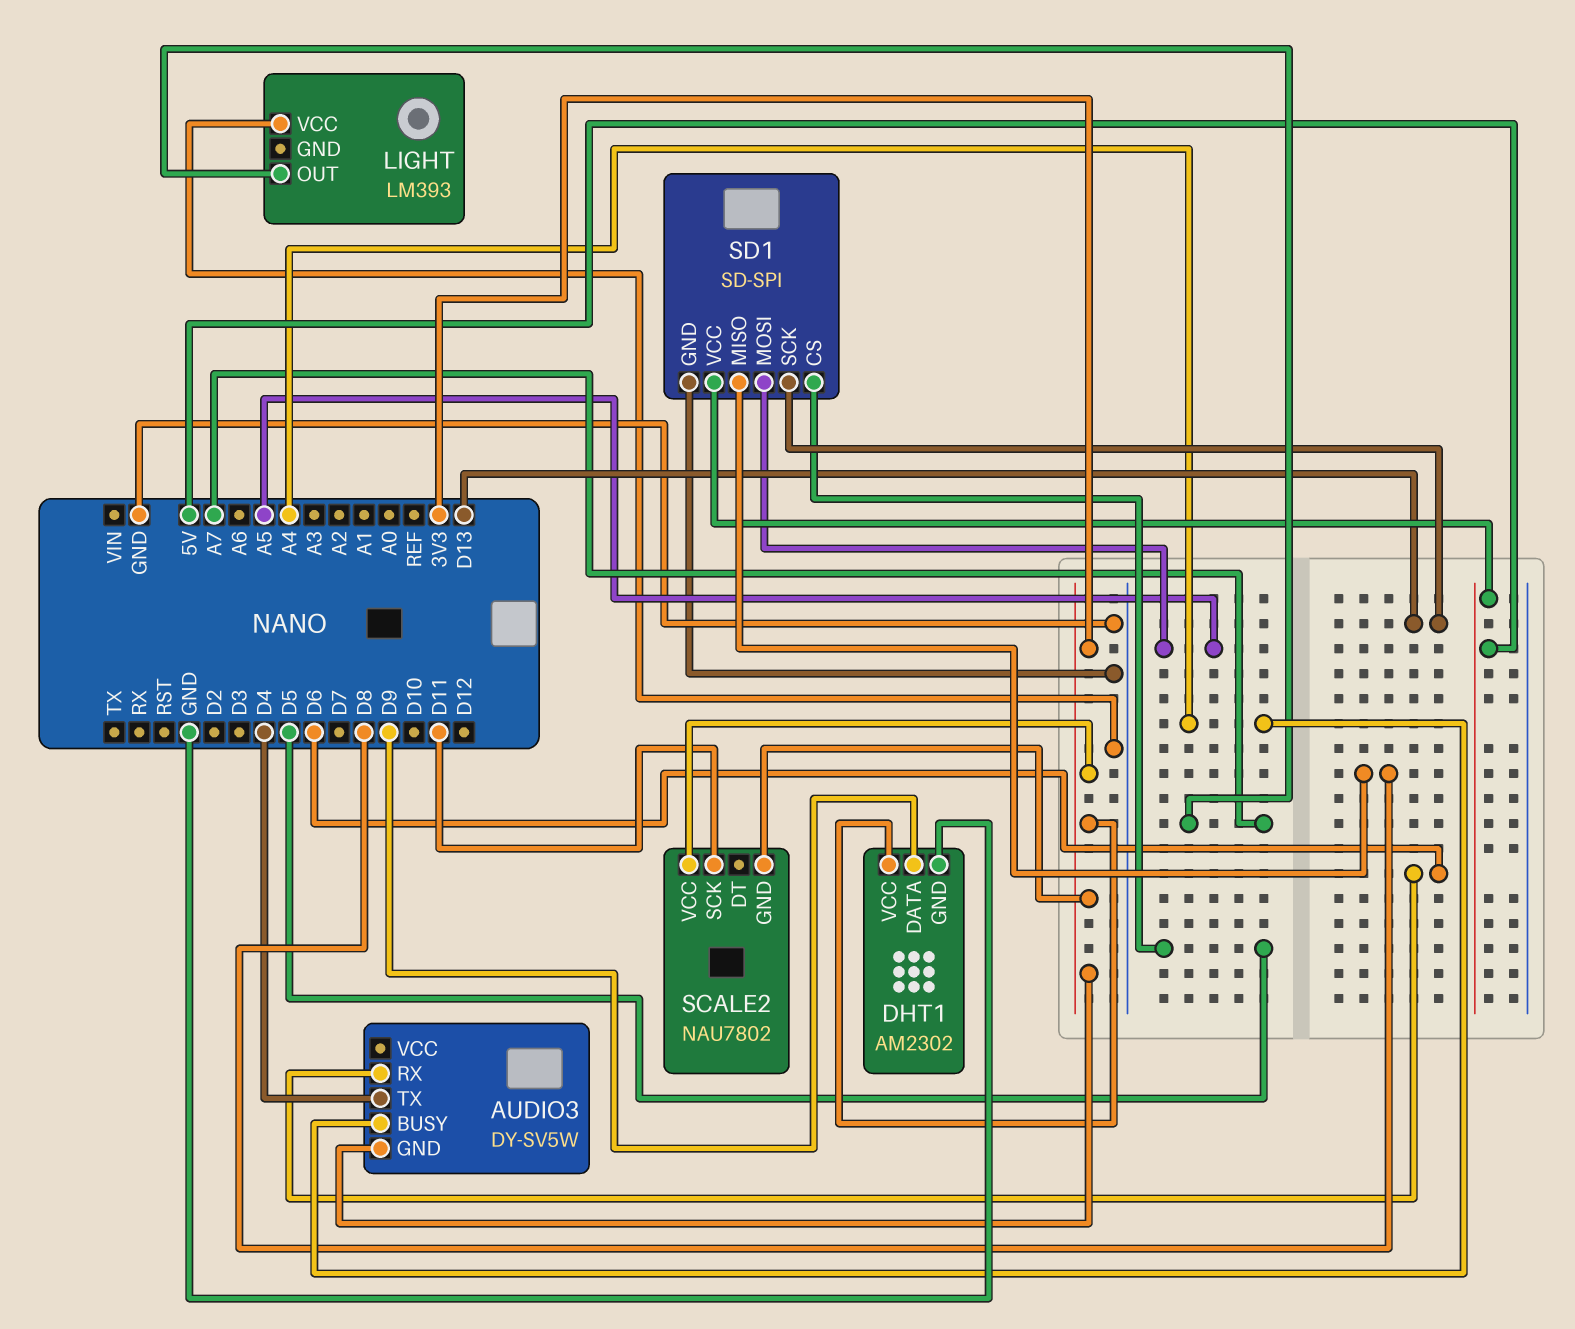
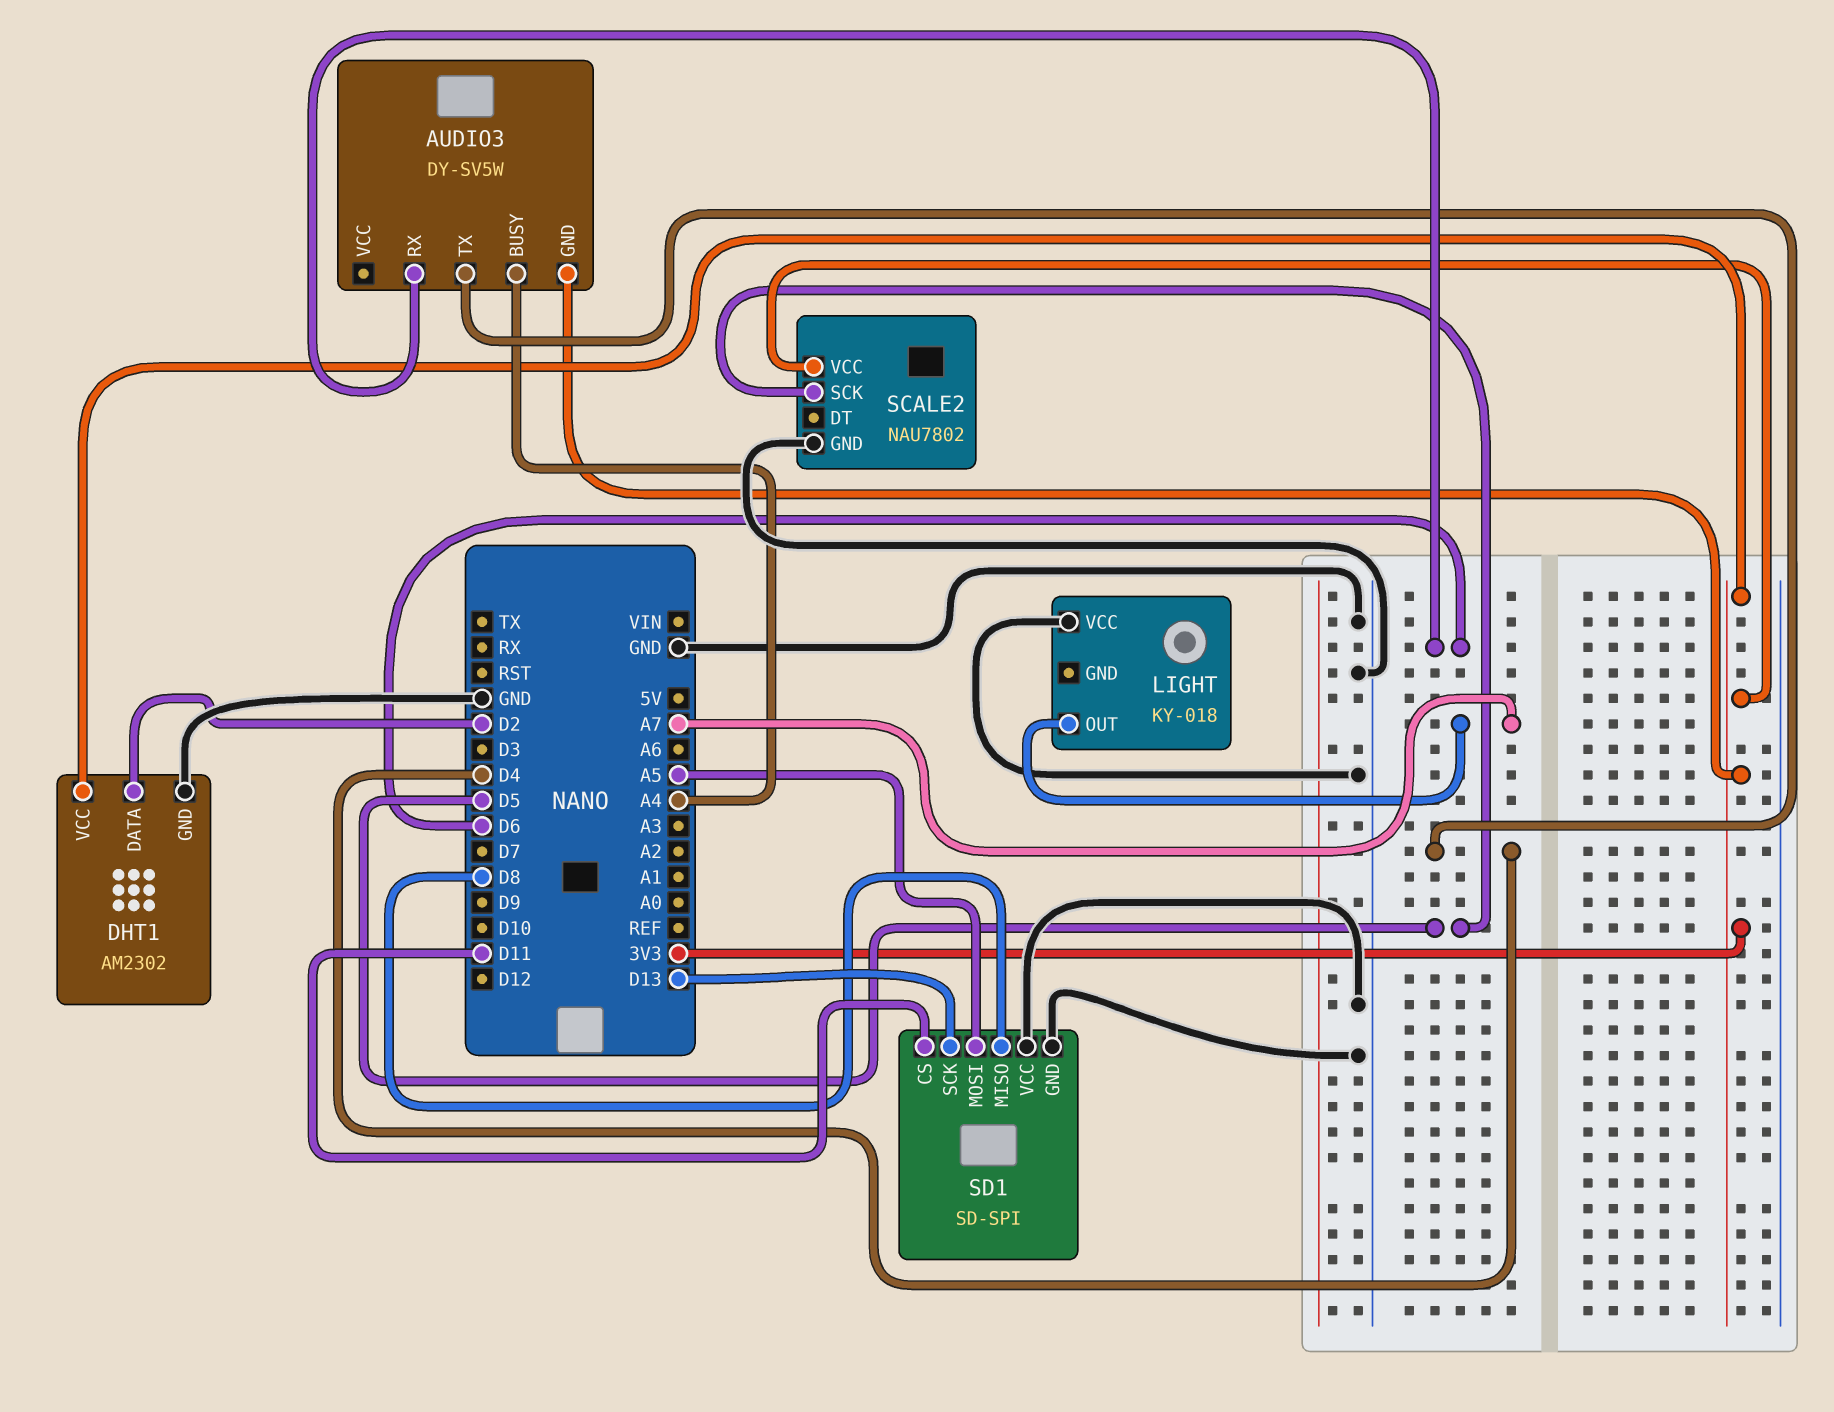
DHT1 pin DATA: D9 -> D2
LIGHT: LM393 -> KY-018
SCALE2 pin GND: 3V3 -> GND
SCALE2 pin SCK: D11 -> D5
SD1 pin CS: D5 -> D11
SD1 pin VCC: 5V -> GND

